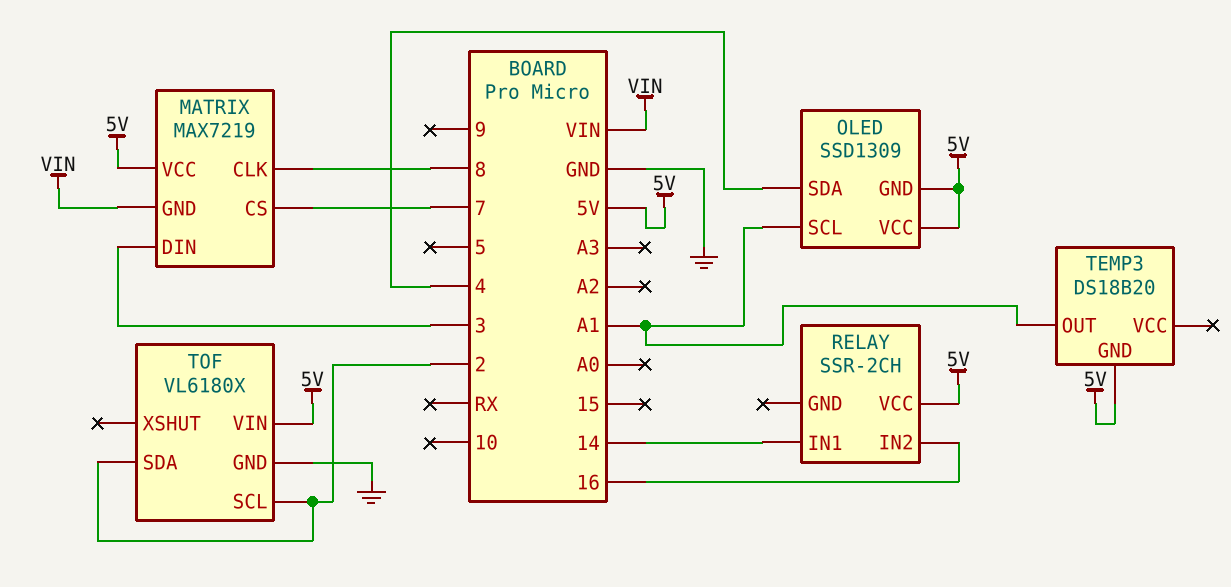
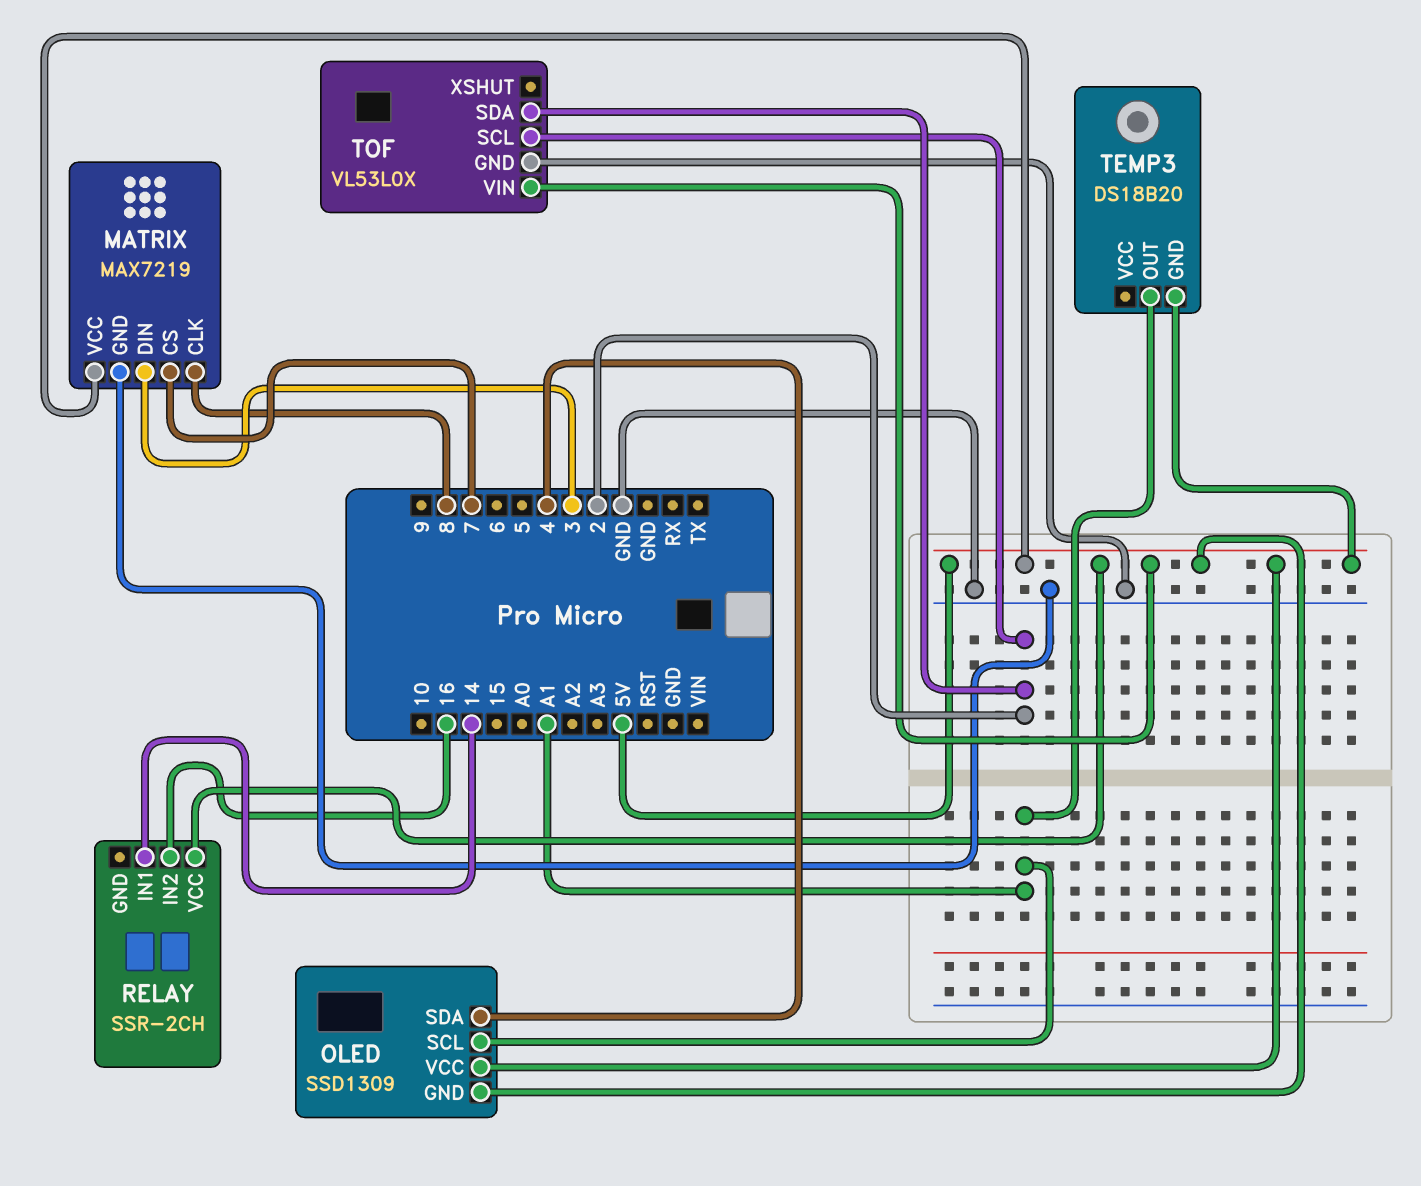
MATRIX pin GND: VIN -> GND
TOF: VL6180X -> VL53L0X

